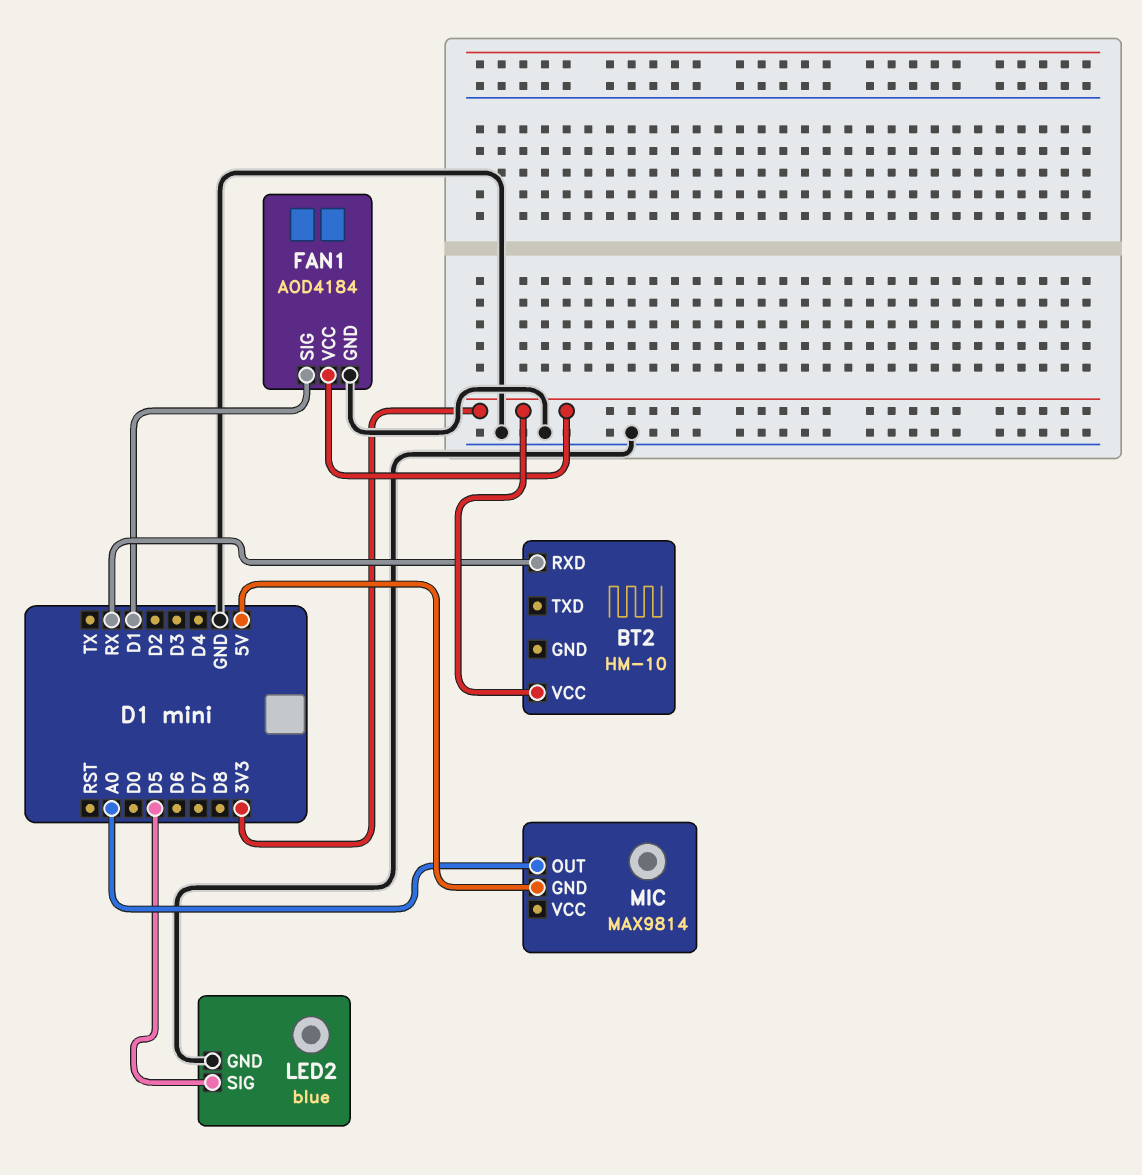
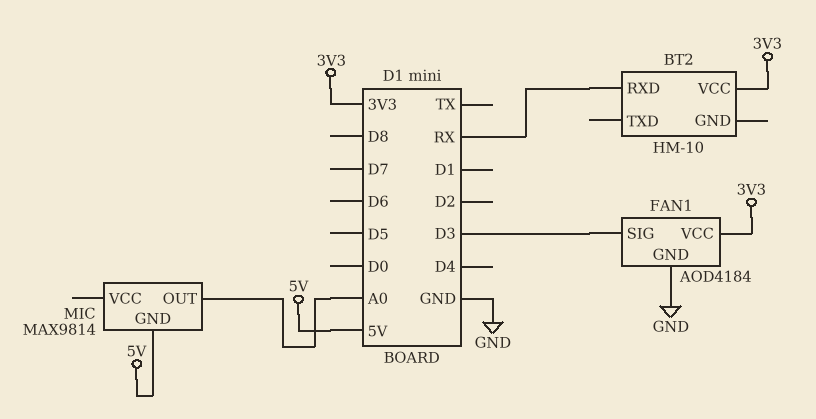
FAN1 pin SIG: D1 -> D3
LED2: blue -> none
LED2 pin GND: GND -> none
LED2 pin SIG: D5 -> none

